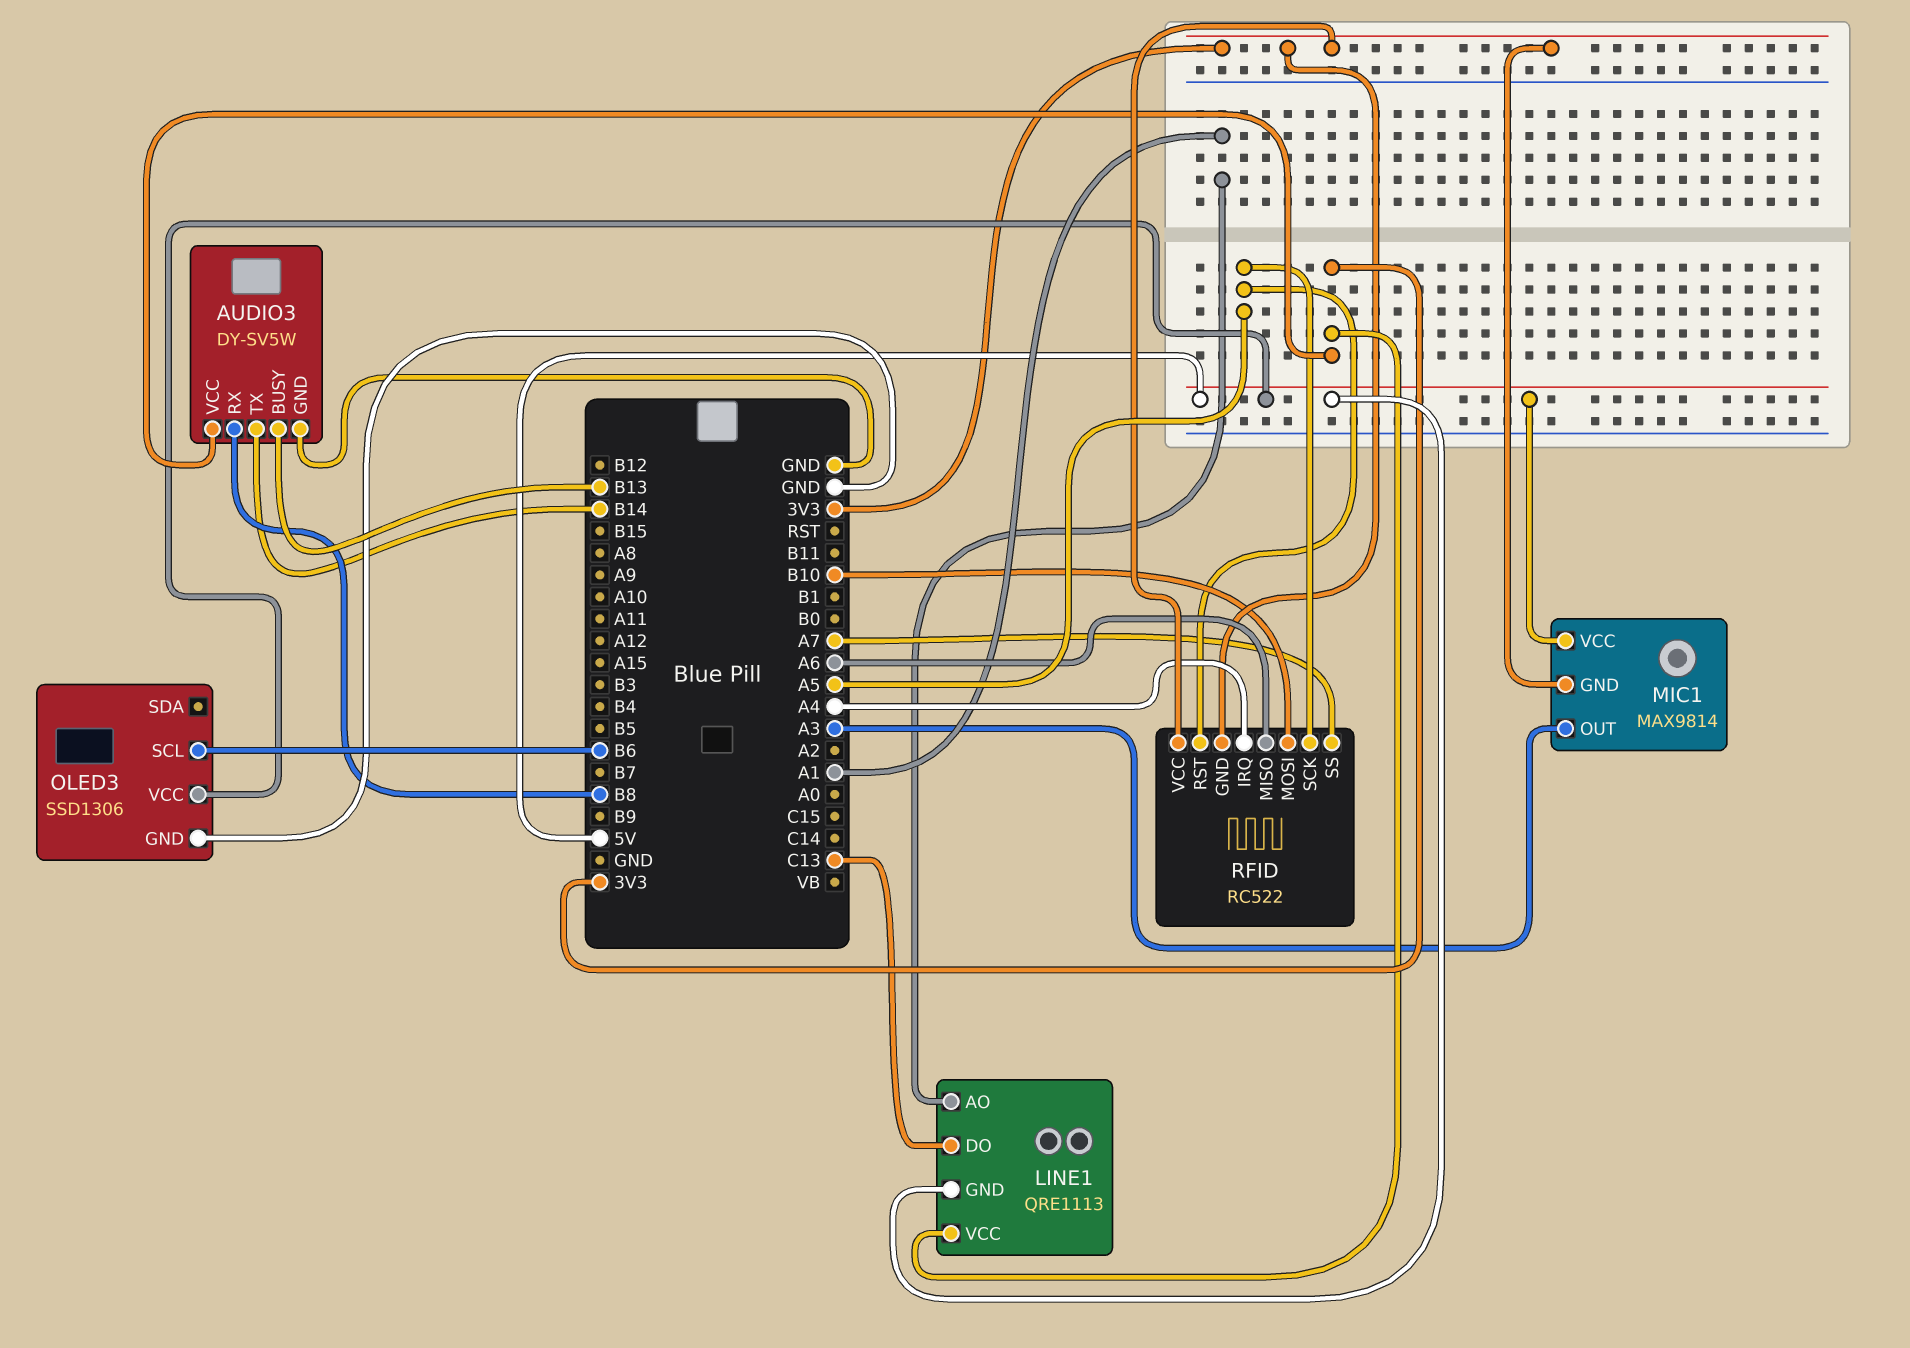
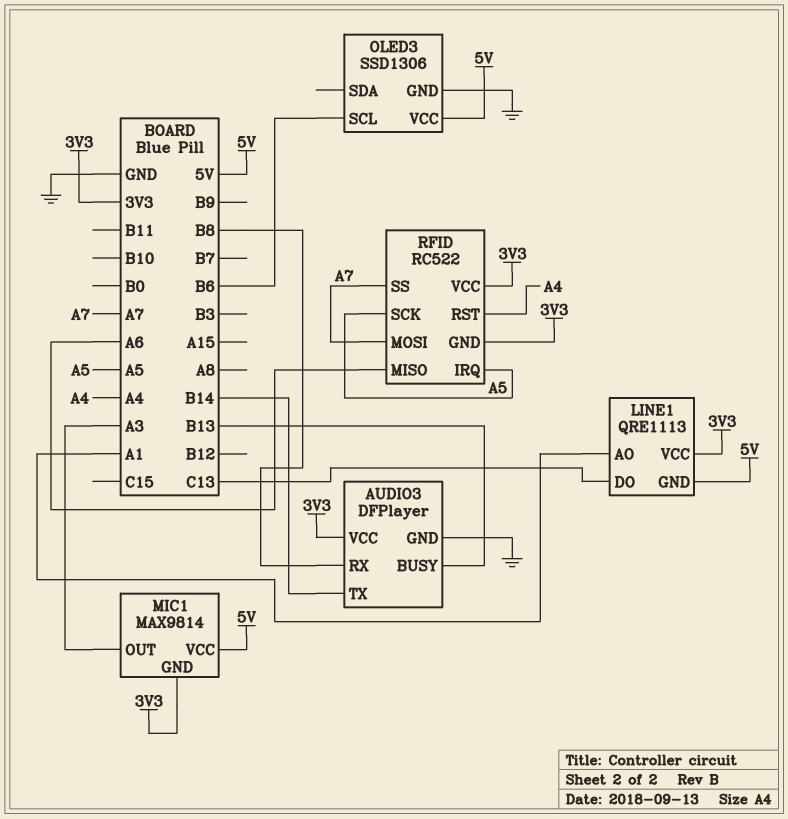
AUDIO3: DY-SV5W -> DFPlayer
RFID pin IRQ: A4 -> A5
RFID pin MOSI: B10 -> A7
RFID pin RST: A5 -> A4

